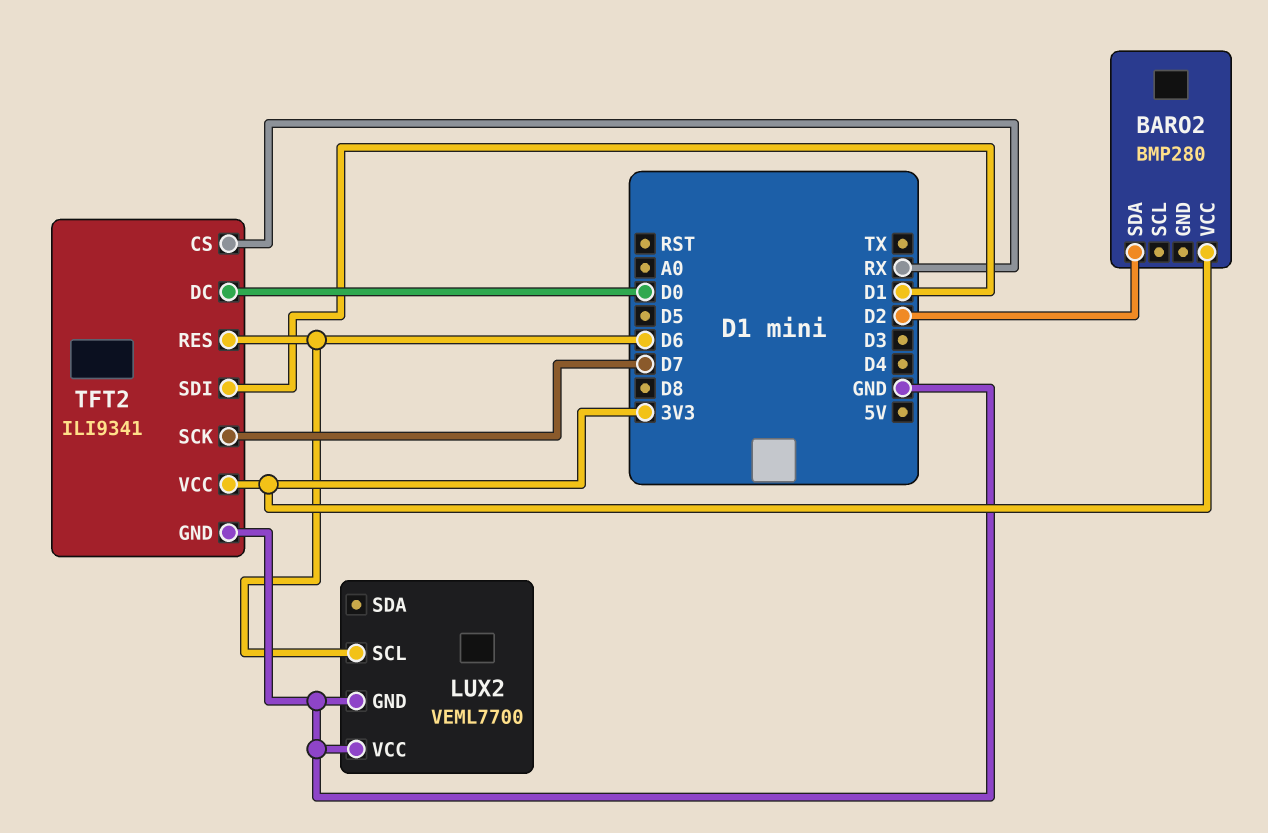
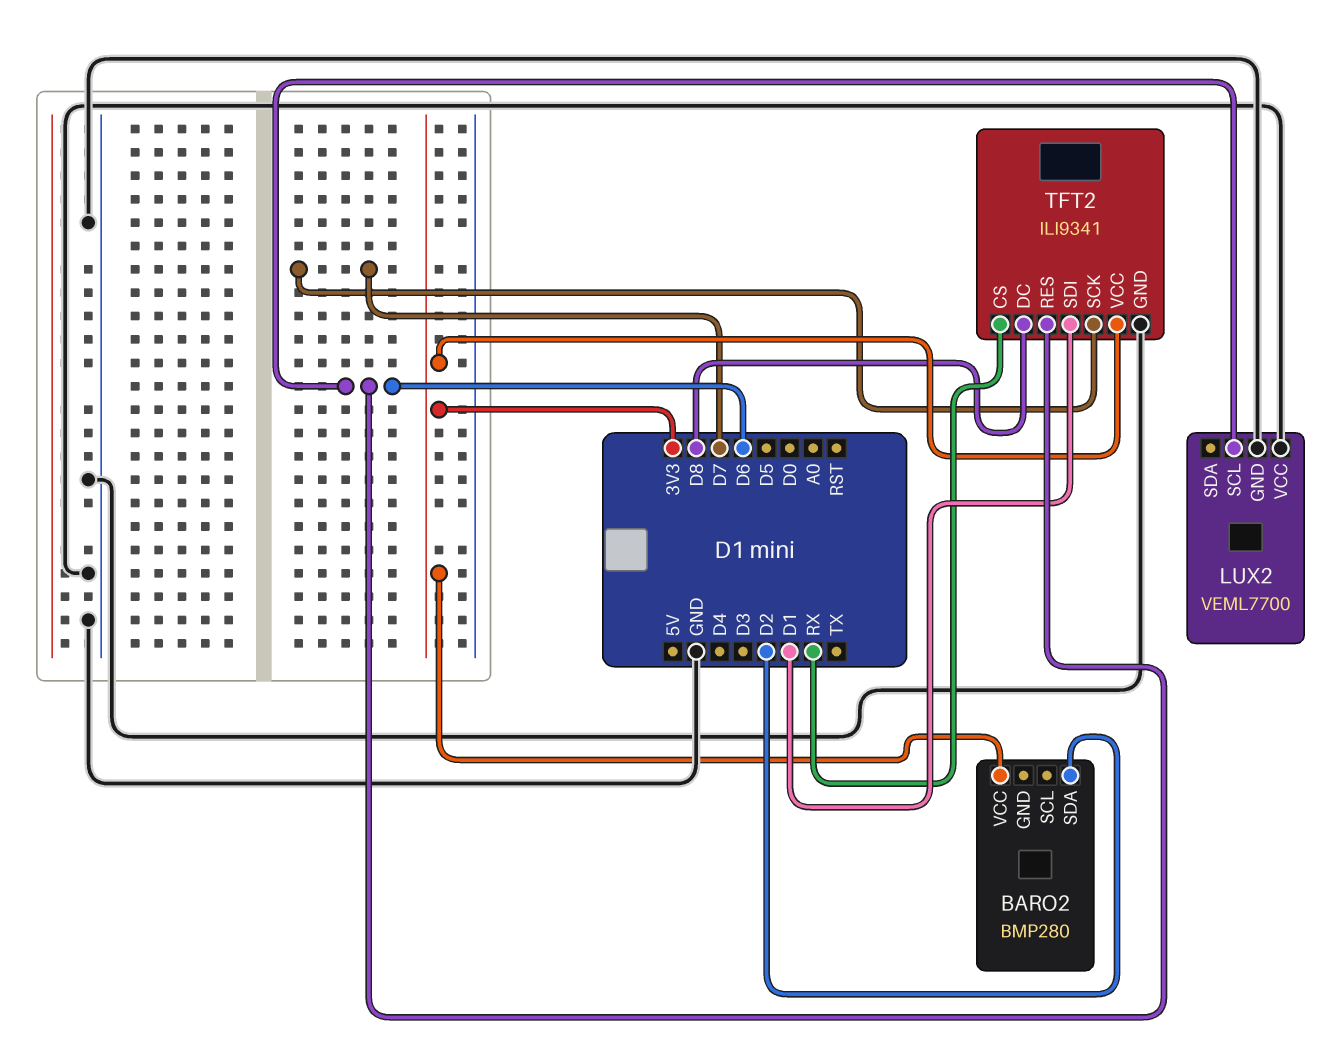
TFT2 pin DC: D0 -> D8

